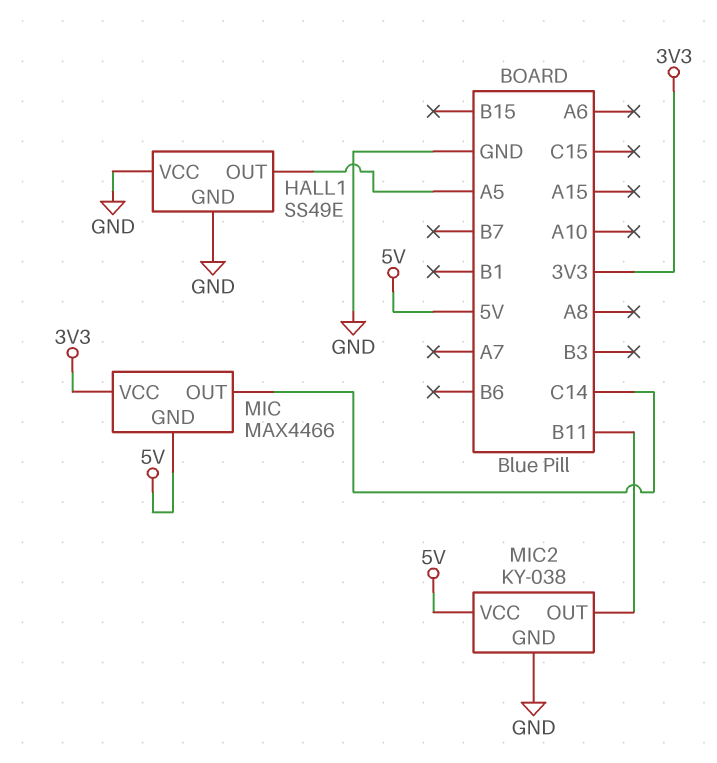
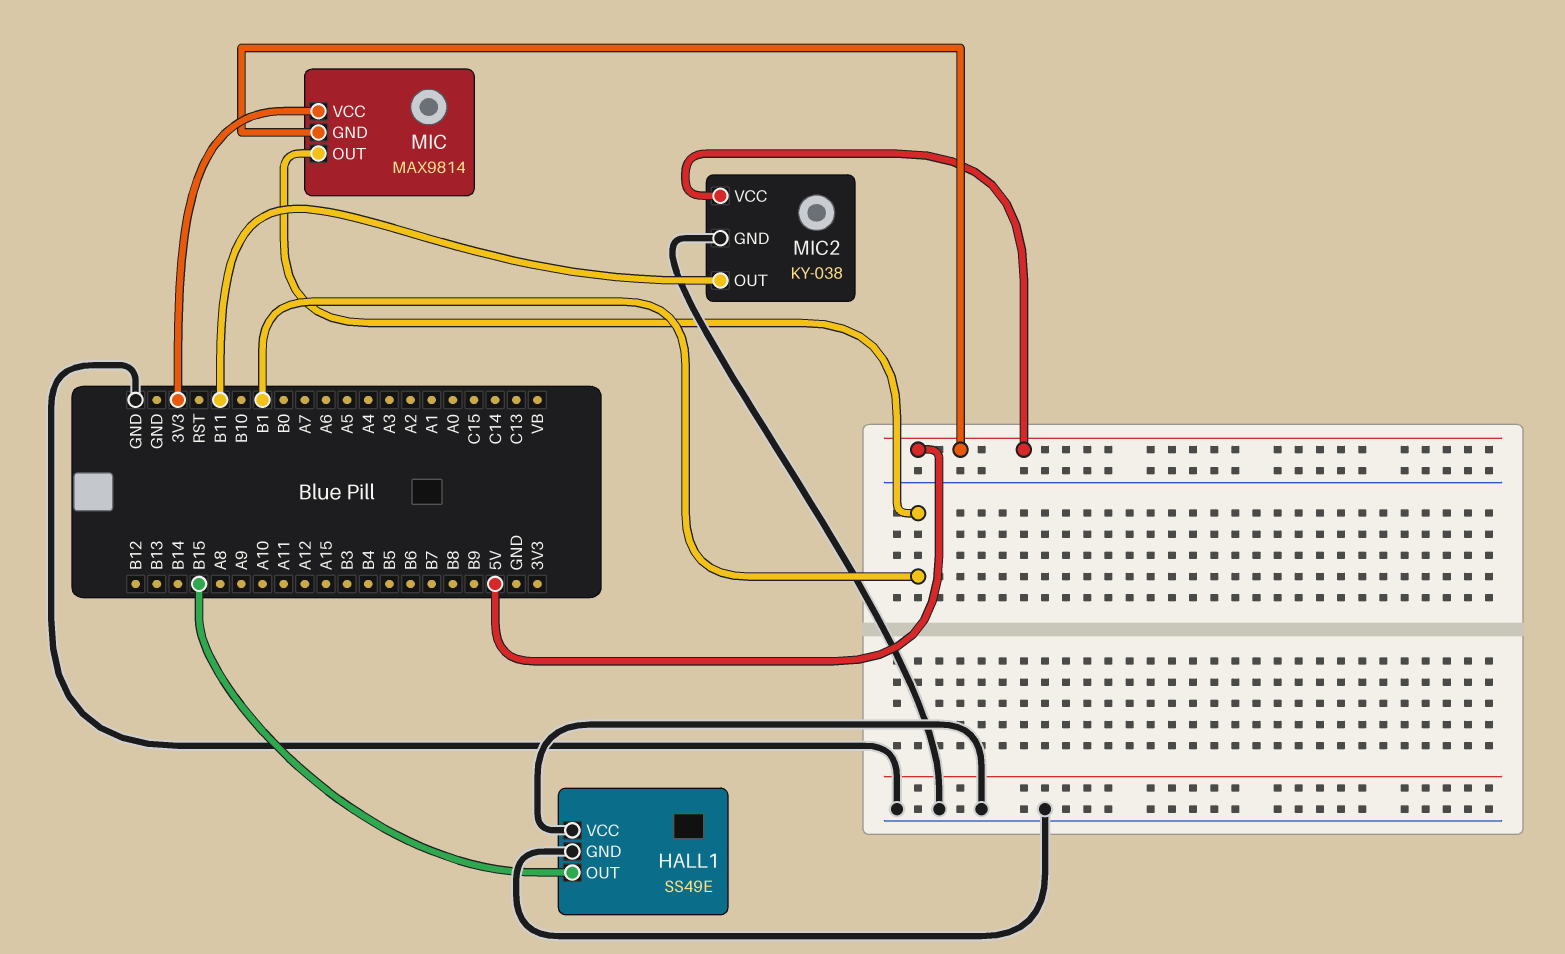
HALL1 pin OUT: A5 -> B15
MIC: MAX4466 -> MAX9814
MIC pin OUT: C14 -> B1

